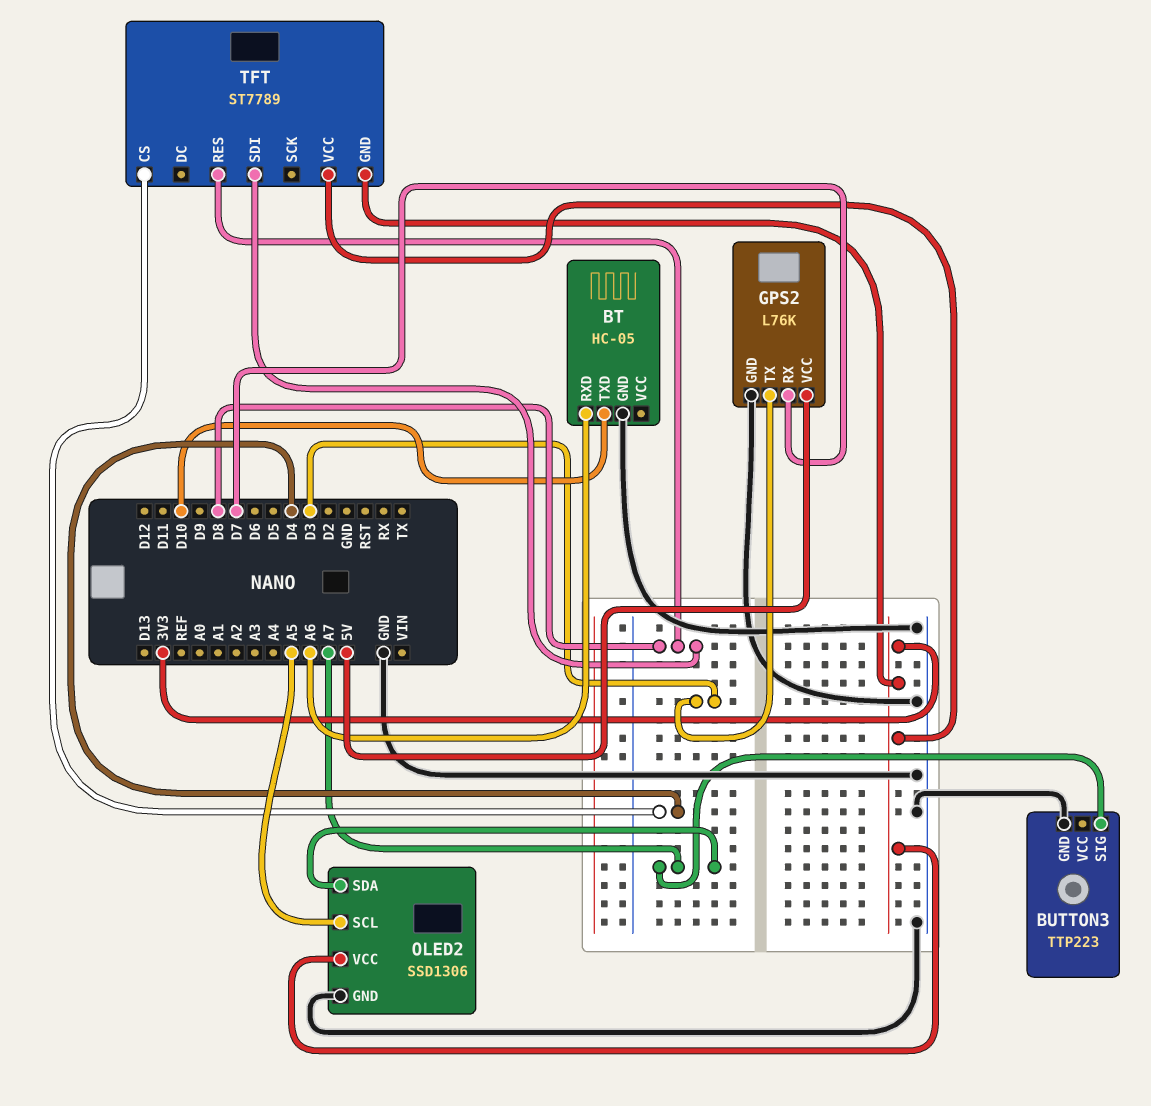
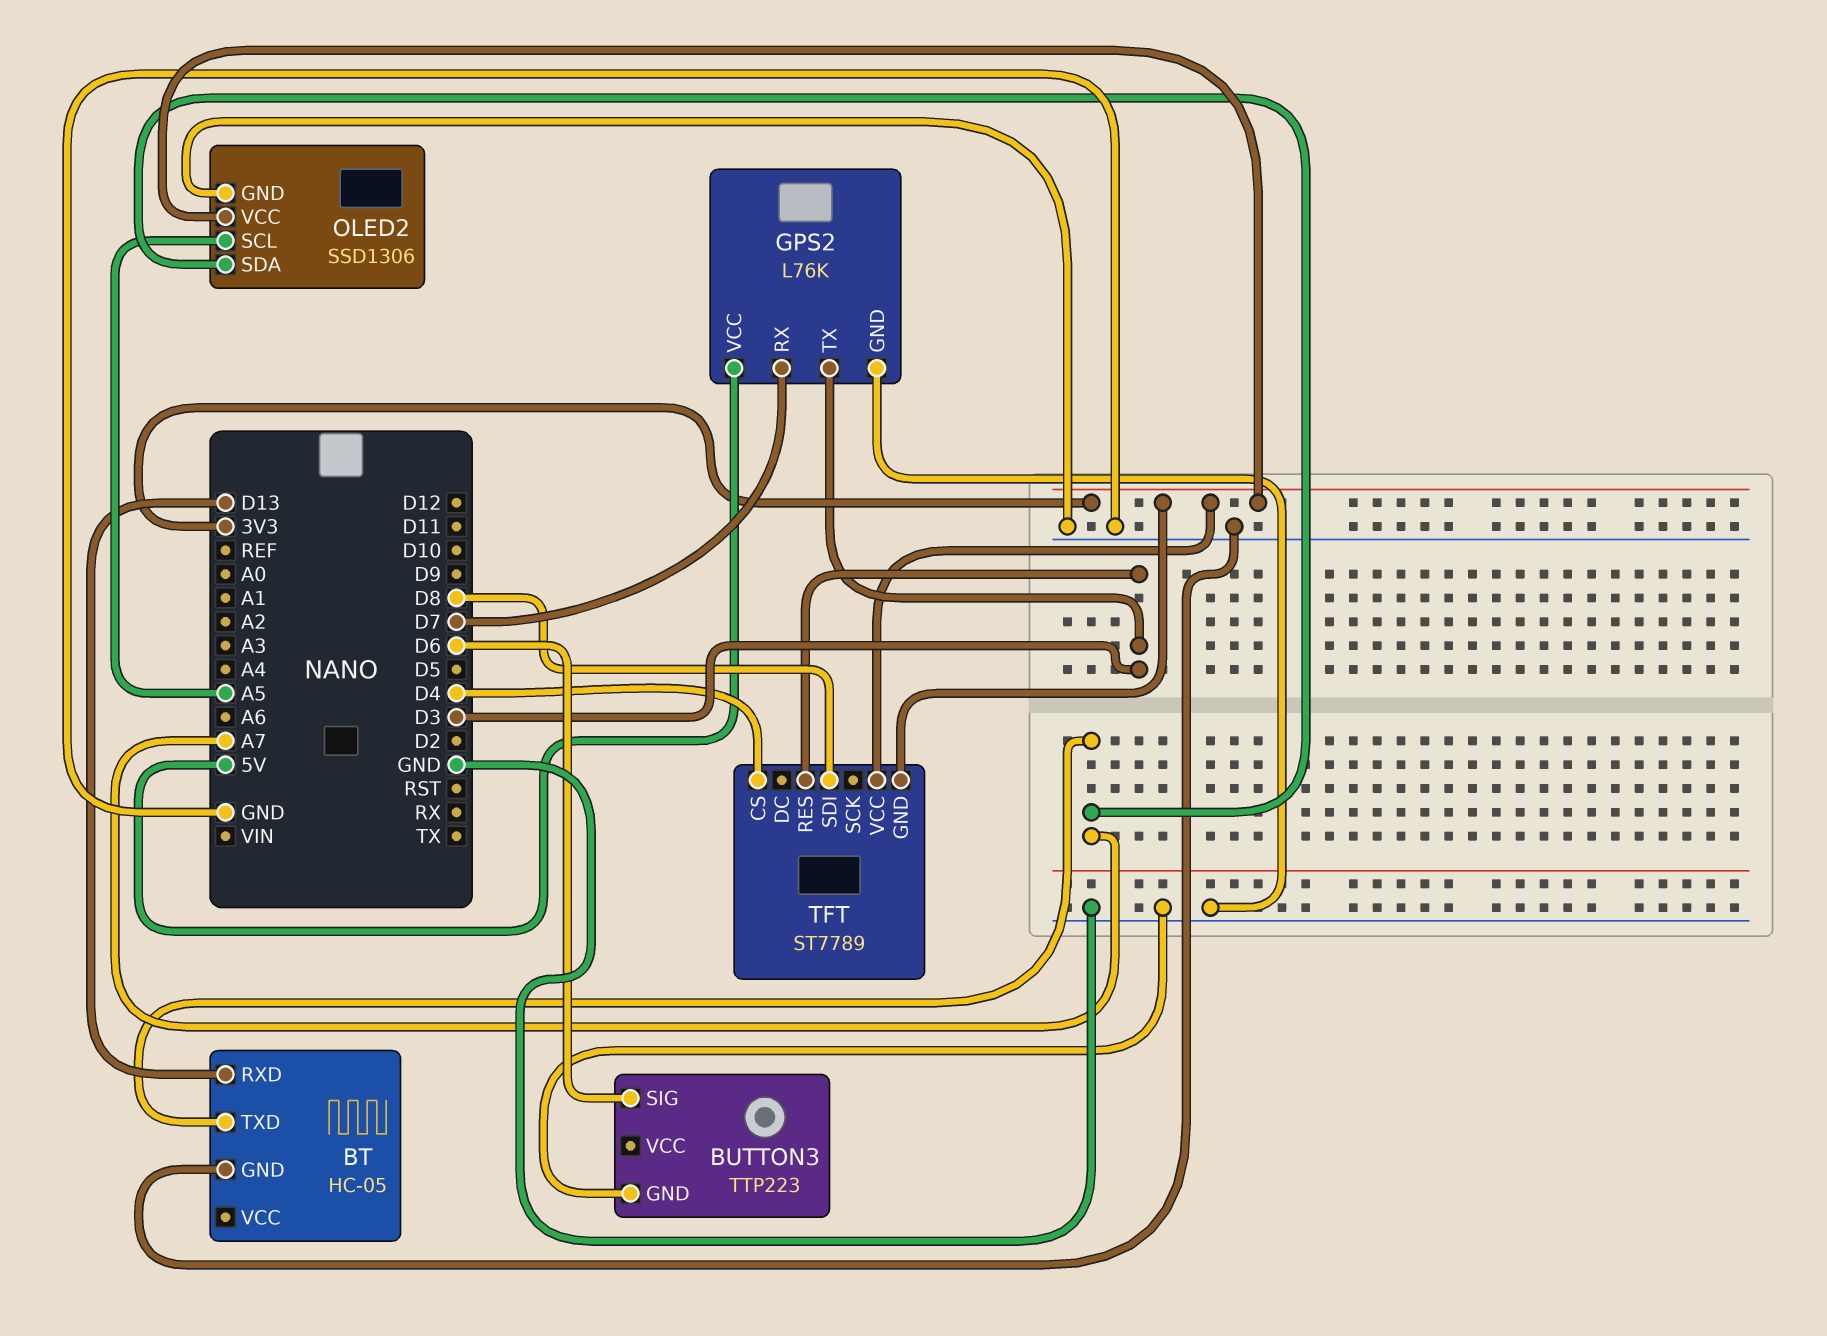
BT pin RXD: A6 -> D13
BT pin TXD: D10 -> A7
BUTTON3 pin SIG: A7 -> D6
TFT pin RES: D8 -> D3

